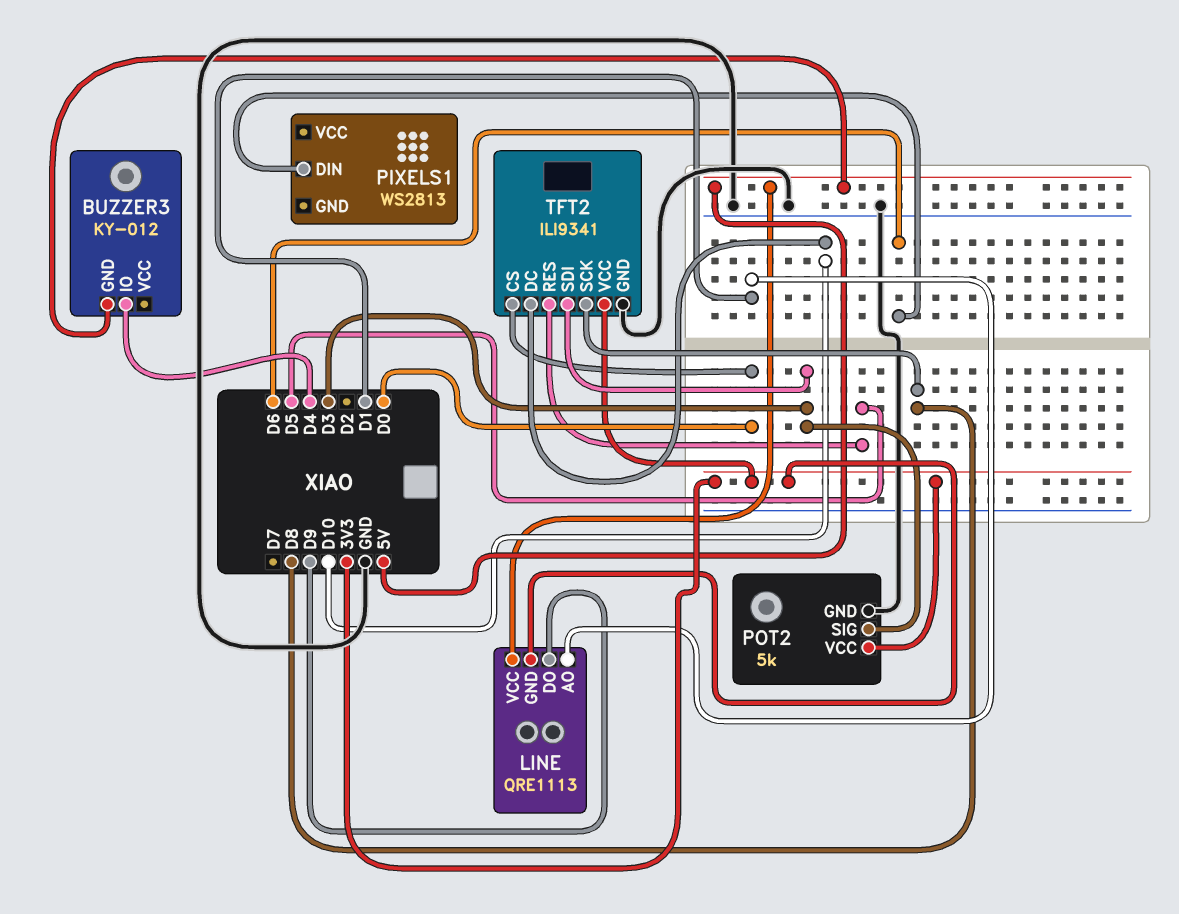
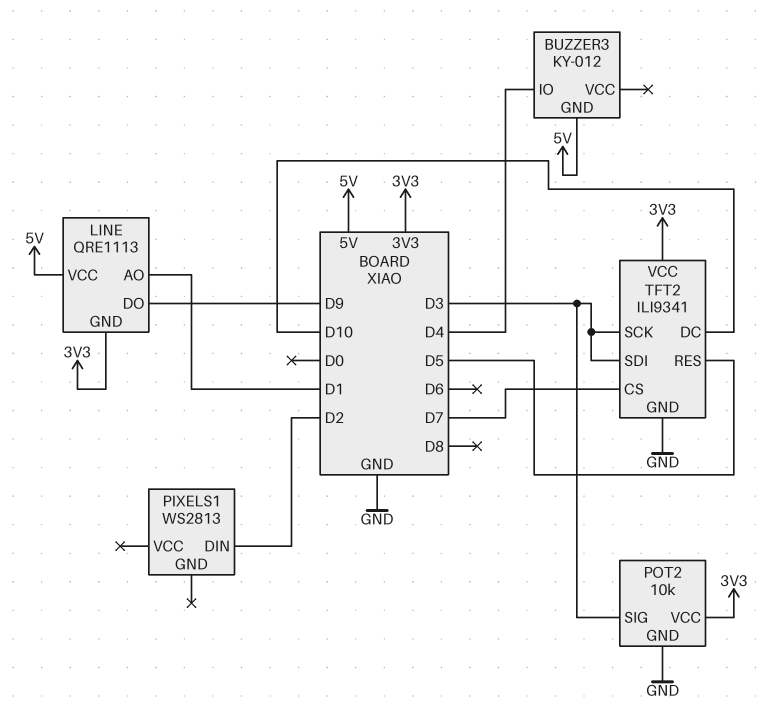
PIXELS1 pin DIN: D6 -> D2
POT2: 5k -> 10k
TFT2 pin CS: D0 -> D7
TFT2 pin SCK: D8 -> D3

